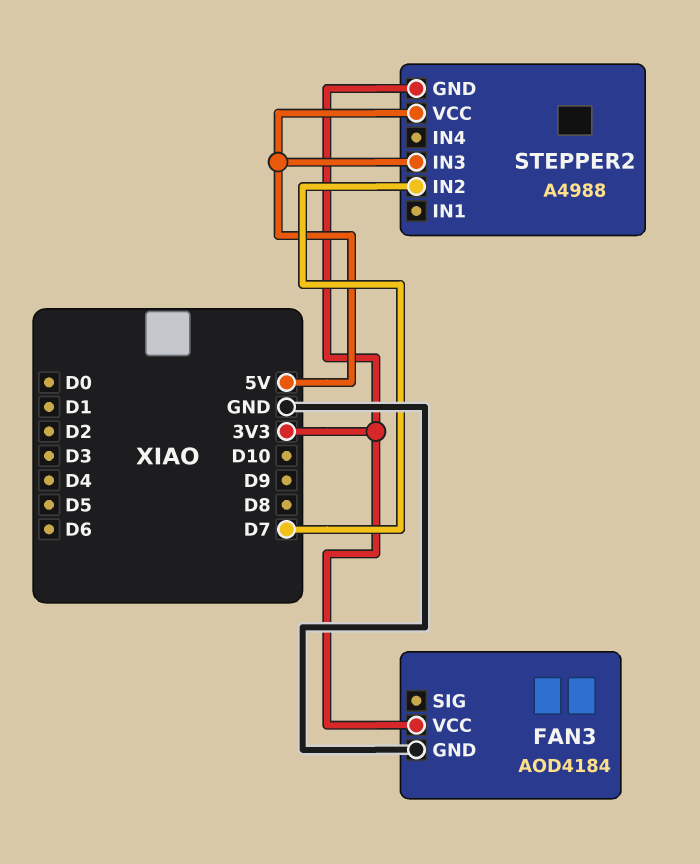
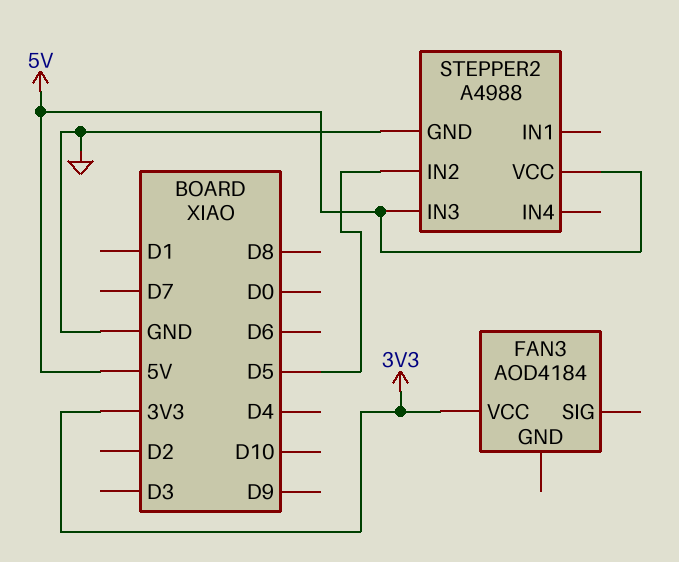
FAN3 pin GND: GND -> none
STEPPER2 pin GND: 3V3 -> GND
STEPPER2 pin IN2: D7 -> D5

